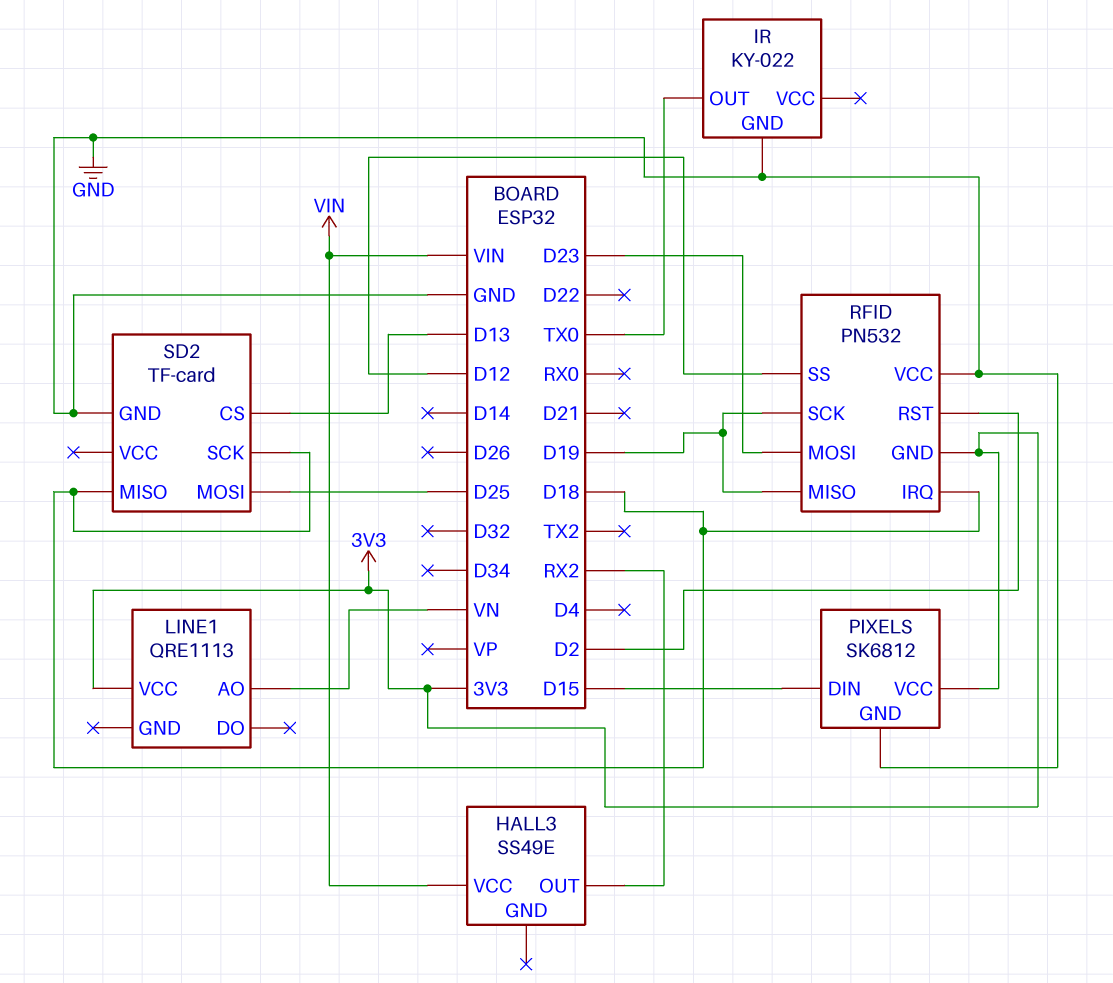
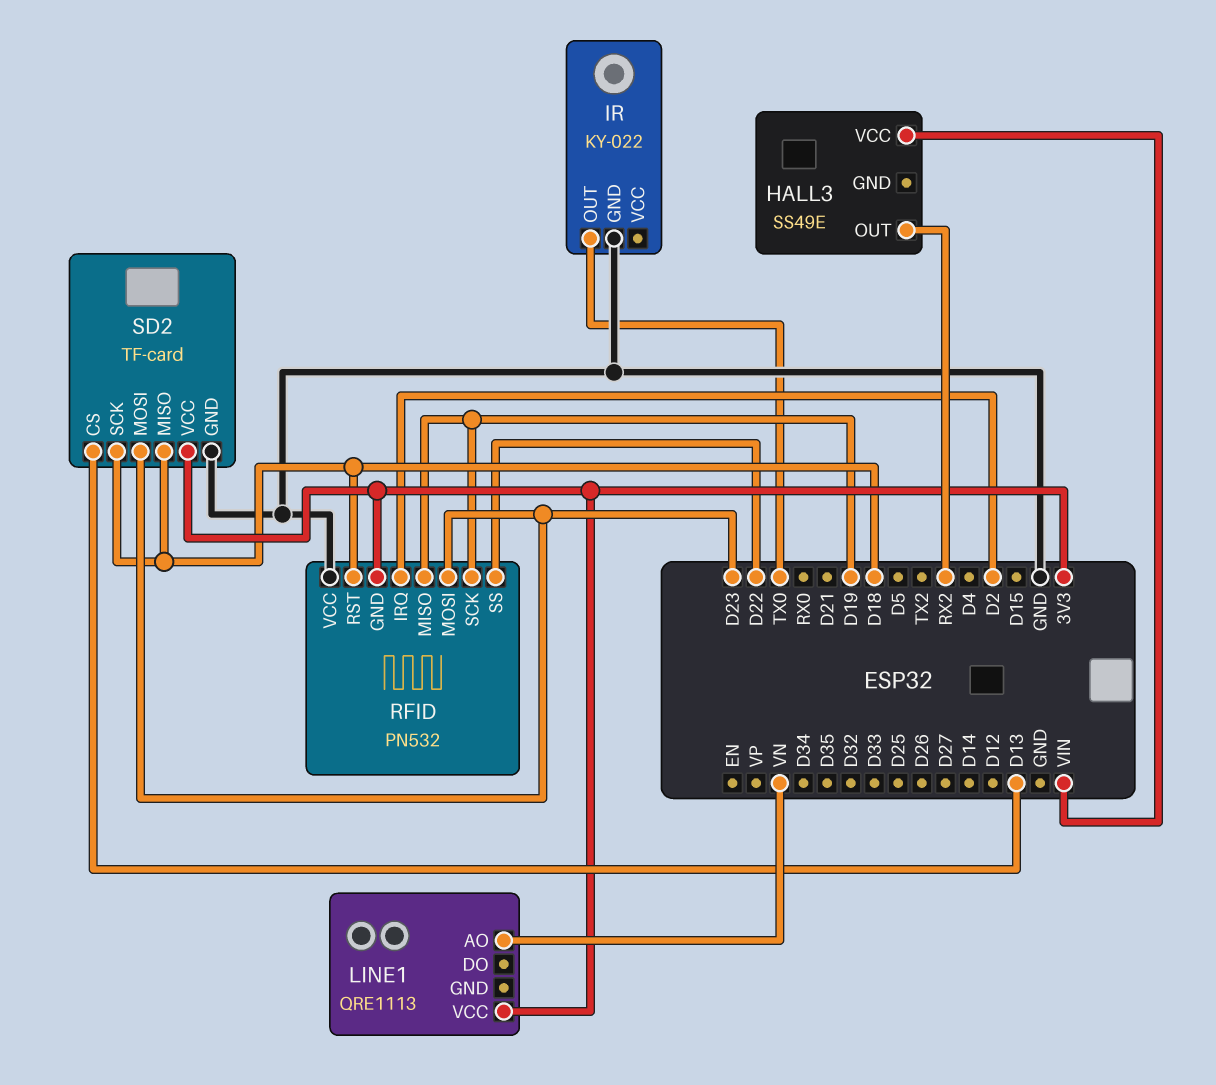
PIXELS: SK6812 -> none
PIXELS pin DIN: D15 -> none
PIXELS pin GND: GND -> none
PIXELS pin VCC: 3V3 -> none
RFID pin IRQ: D18 -> D2
RFID pin RST: D2 -> D18
RFID pin SS: D12 -> D22
SD2 pin MOSI: D25 -> D23
SD2 pin VCC: none -> 3V3

